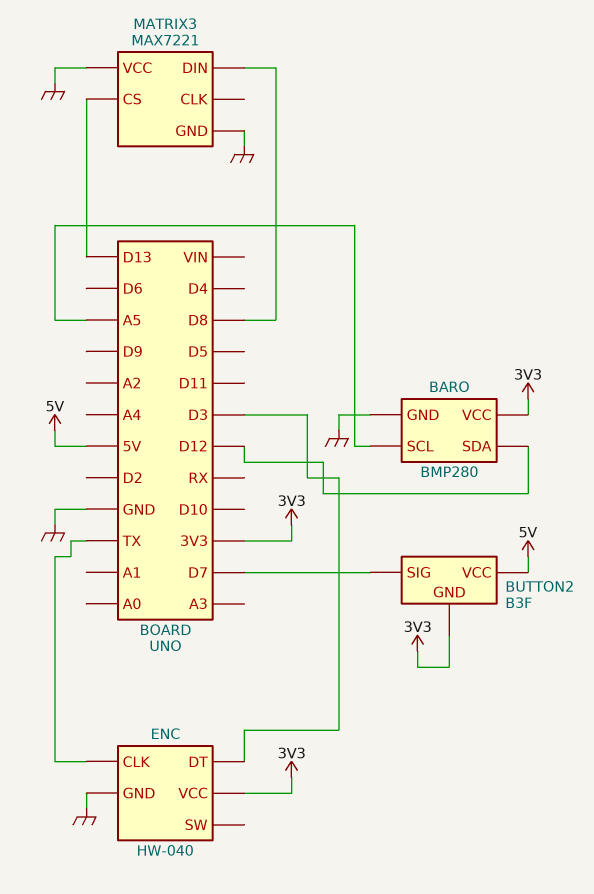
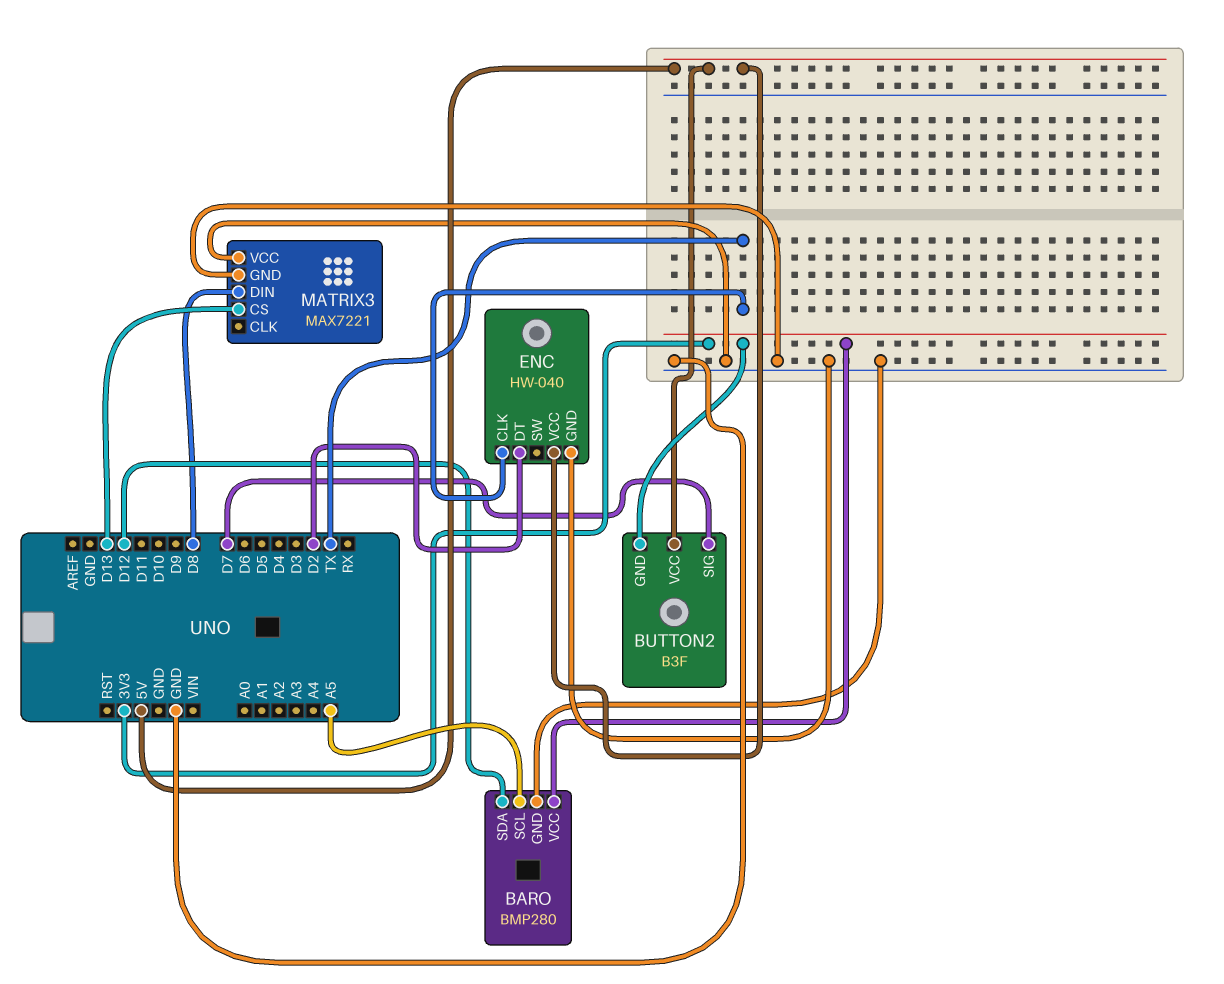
ENC pin DT: D3 -> D2
ENC pin VCC: 3V3 -> 5V

